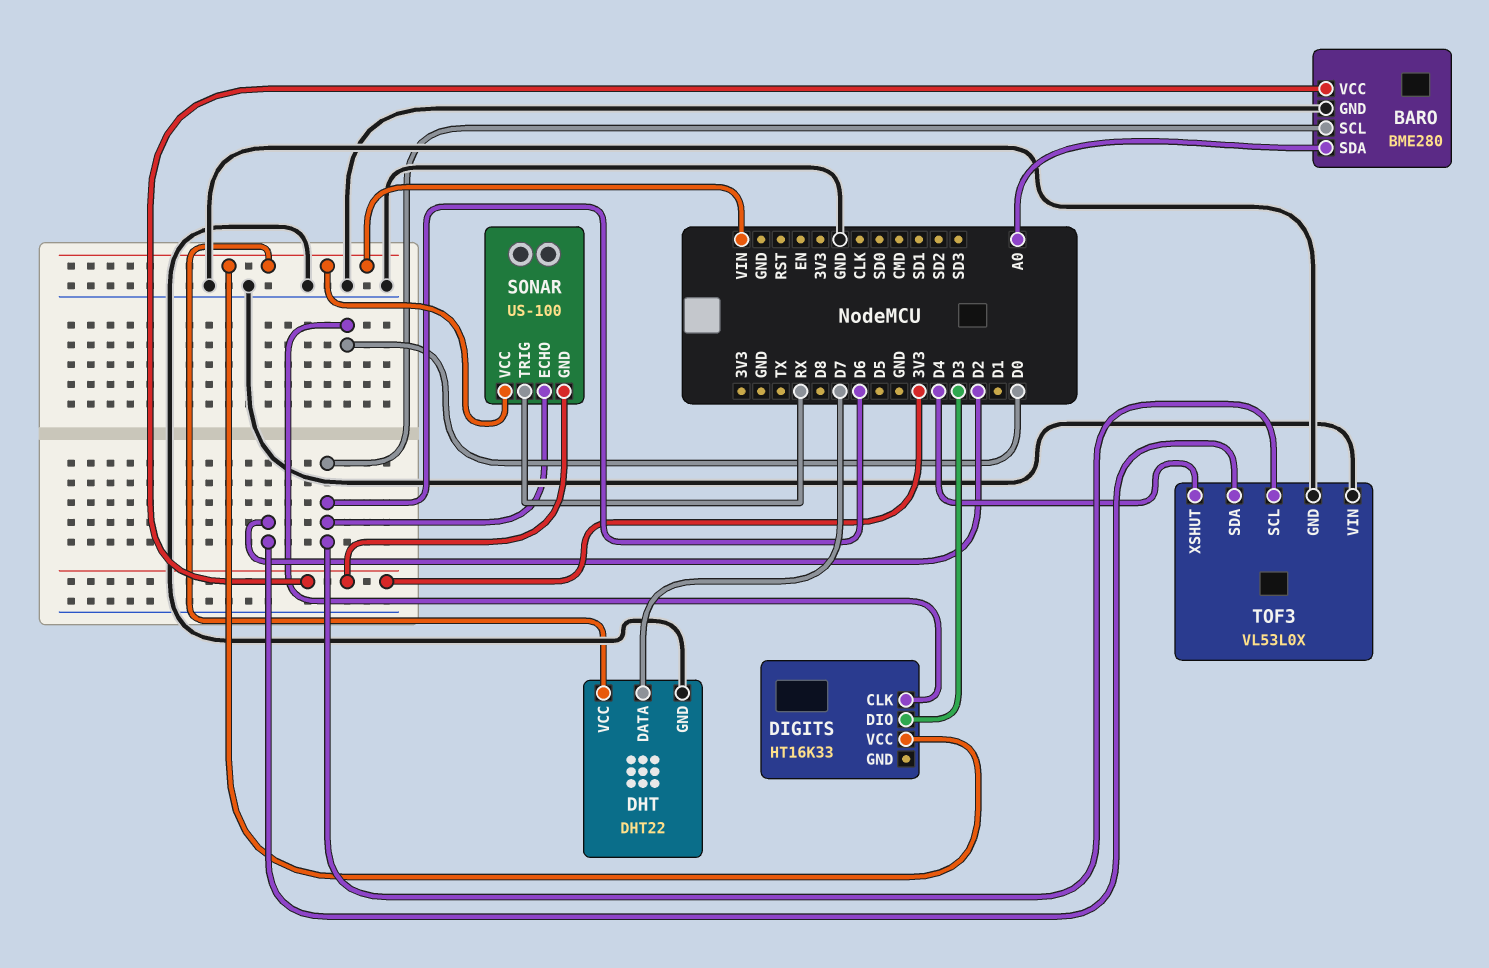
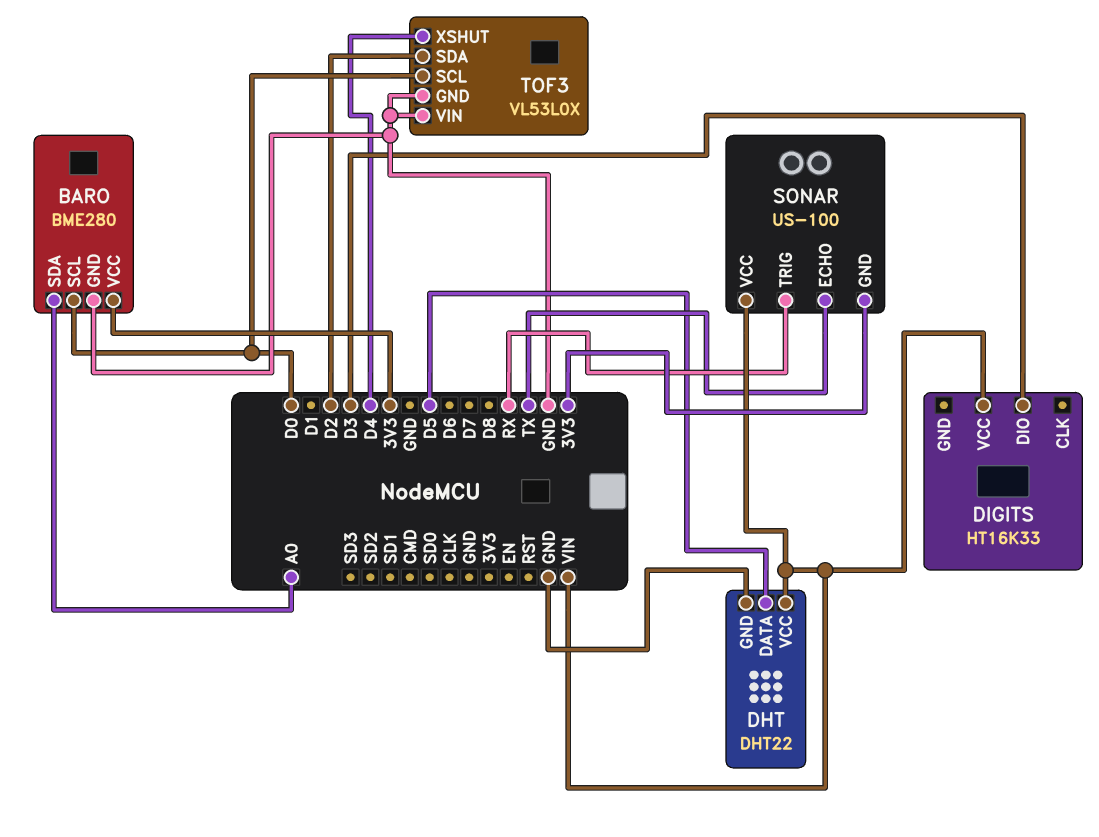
BARO pin SCL: D6 -> D0
DHT pin DATA: D7 -> D5
DIGITS pin CLK: D0 -> none
SONAR pin ECHO: D6 -> TX
TOF3 pin SCL: D6 -> D0

